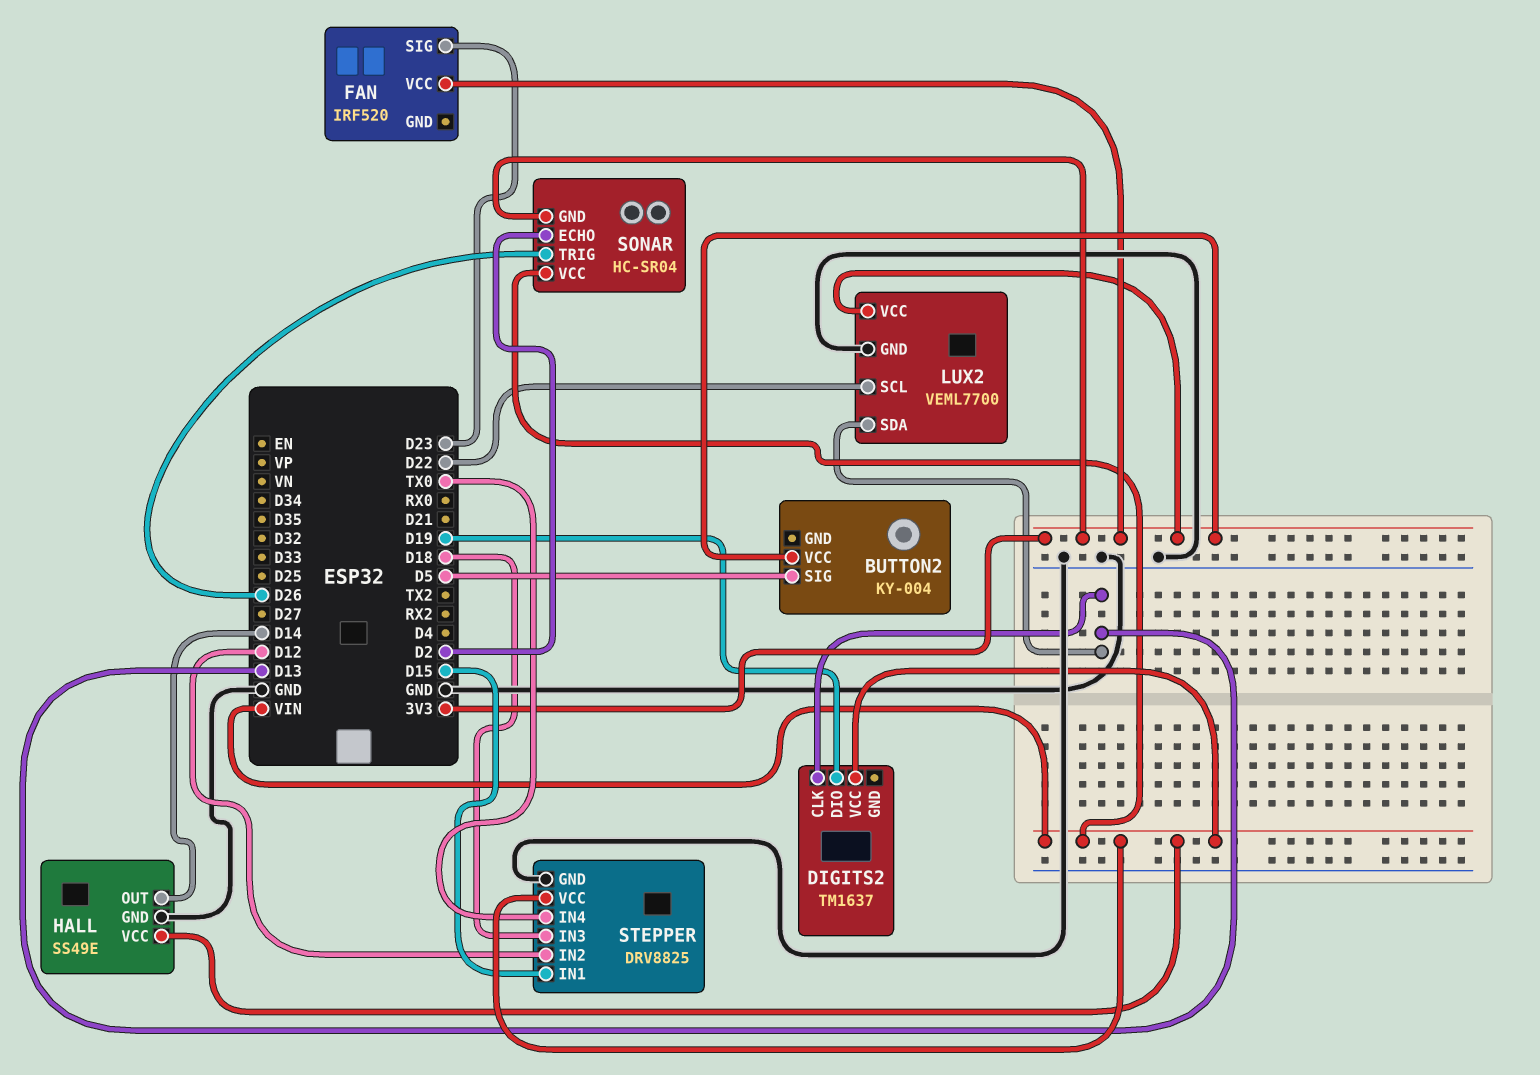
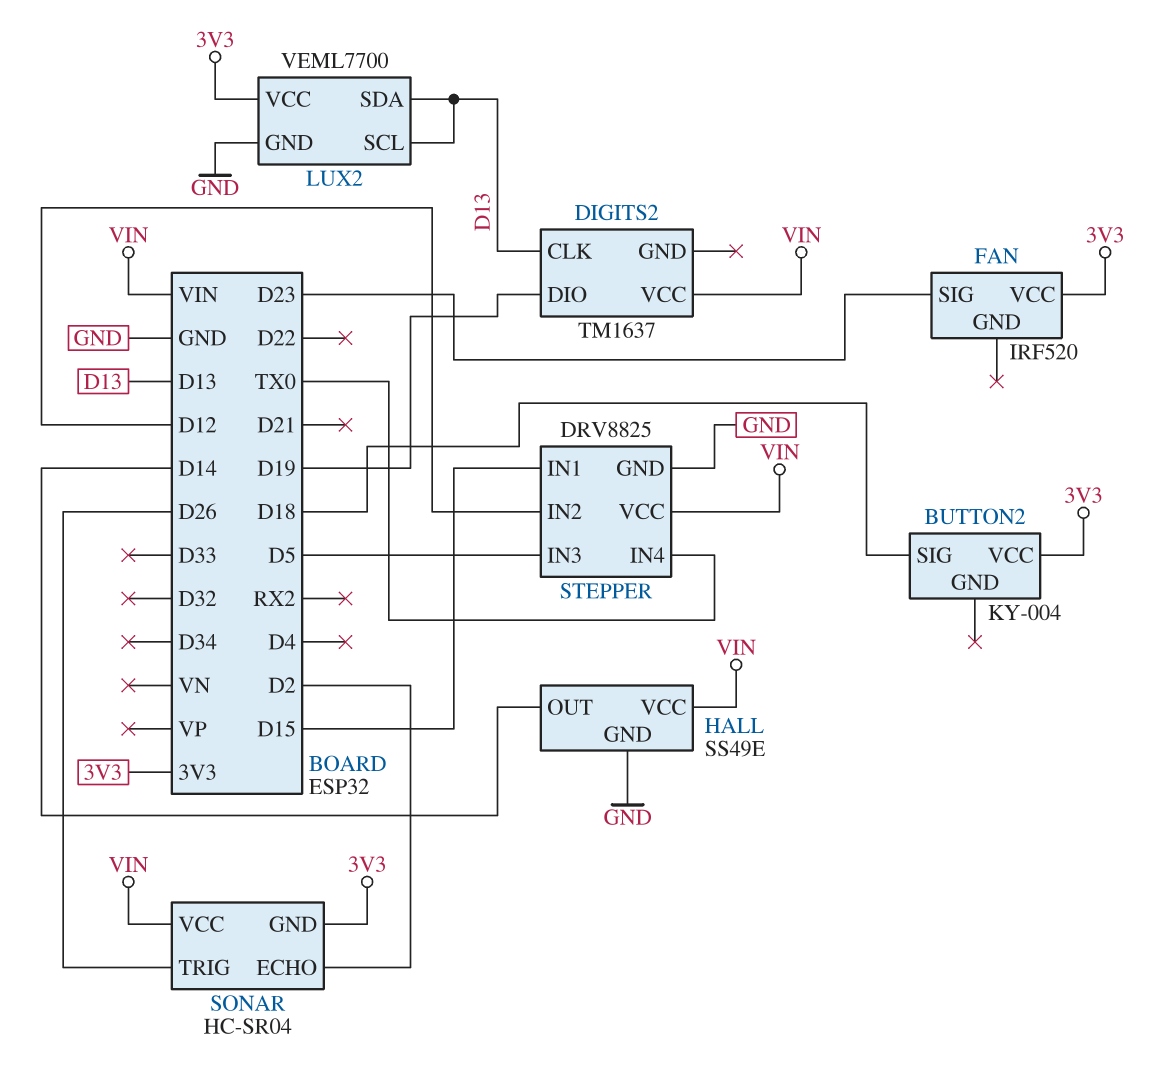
BUTTON2 pin SIG: D5 -> D18
LUX2 pin SCL: D22 -> D13
STEPPER pin IN3: D18 -> D5

